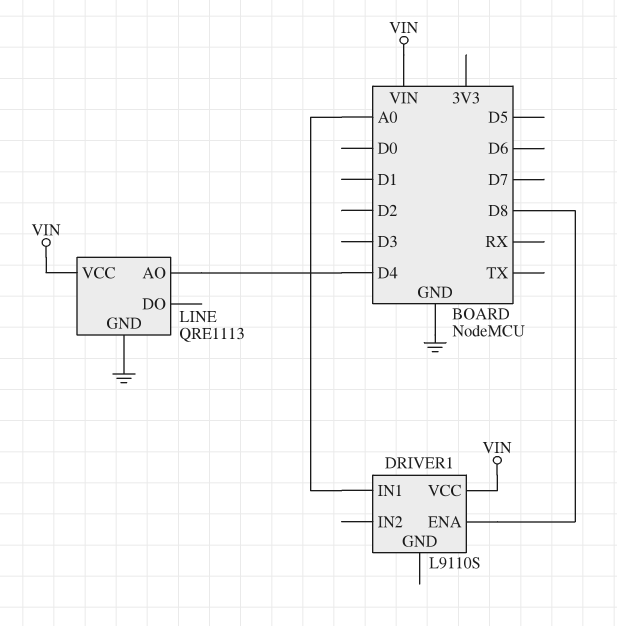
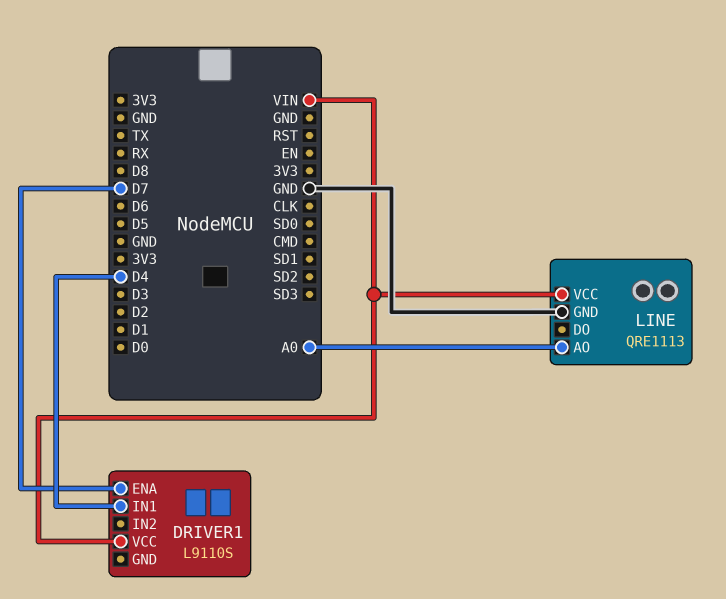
DRIVER1 pin ENA: D8 -> D7
DRIVER1 pin IN1: A0 -> D4
LINE pin AO: D4 -> A0

